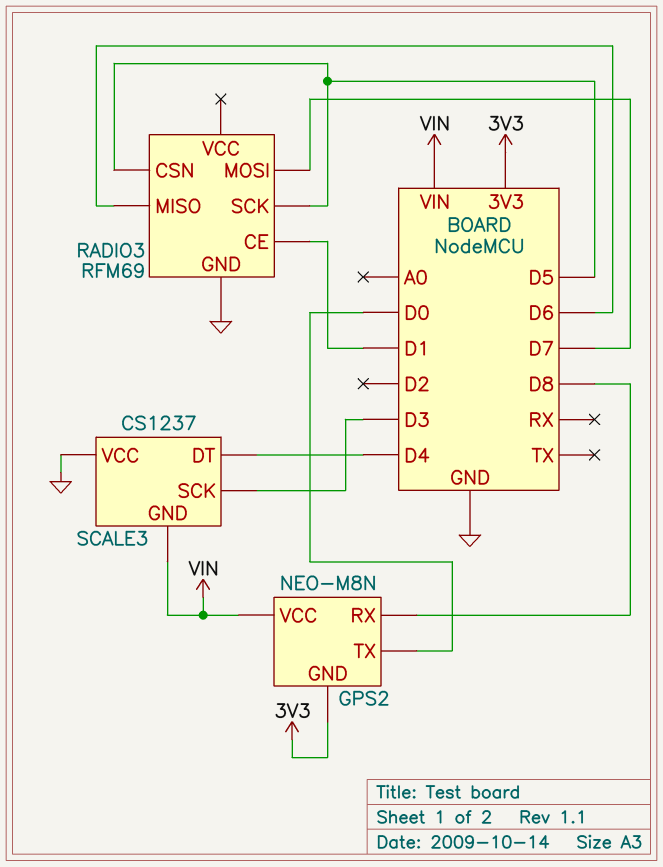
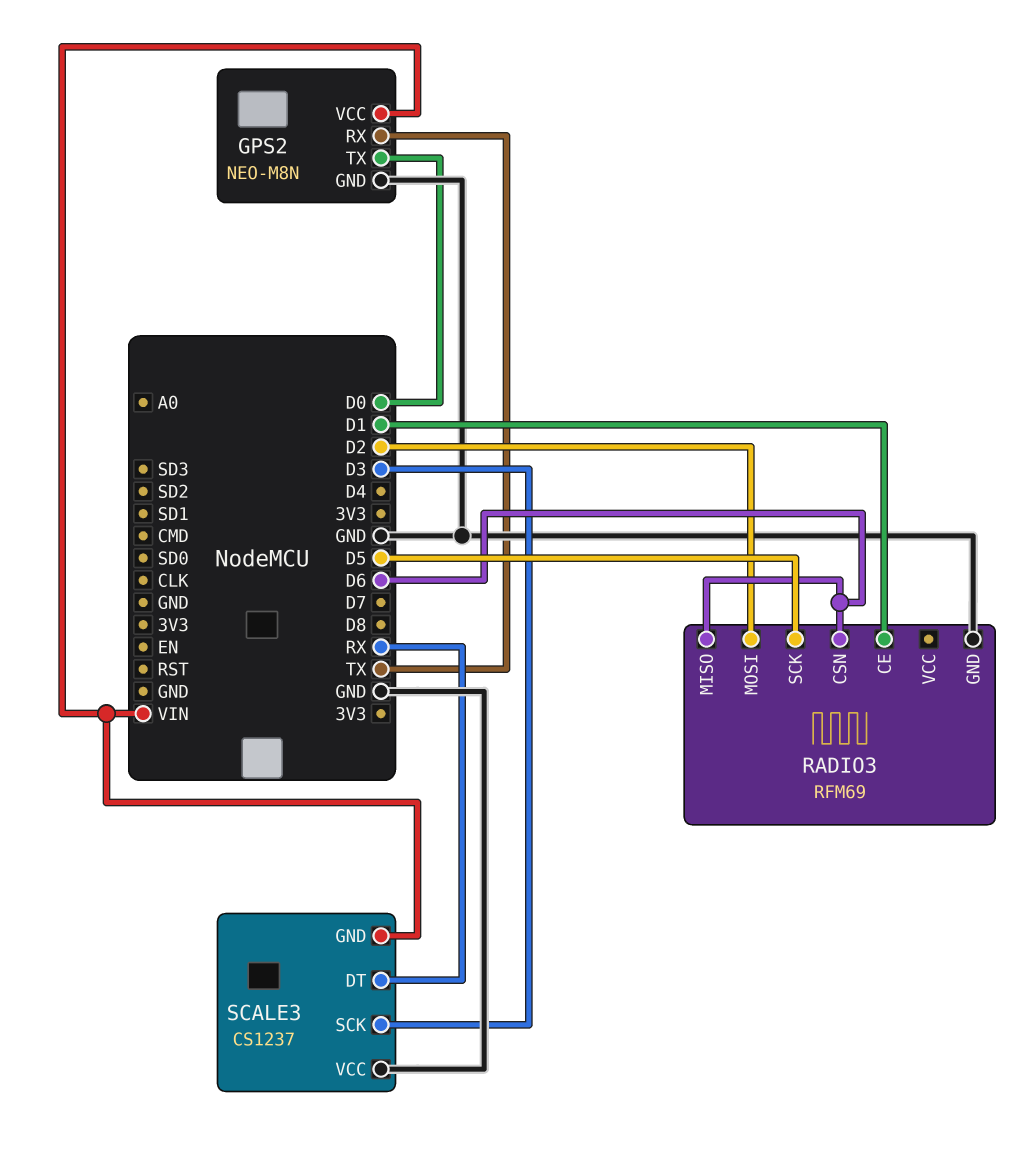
GPS2 pin GND: 3V3 -> GND
GPS2 pin RX: D8 -> TX
RADIO3 pin CSN: D5 -> D6
RADIO3 pin MOSI: D7 -> D2
SCALE3 pin DT: D4 -> RX

